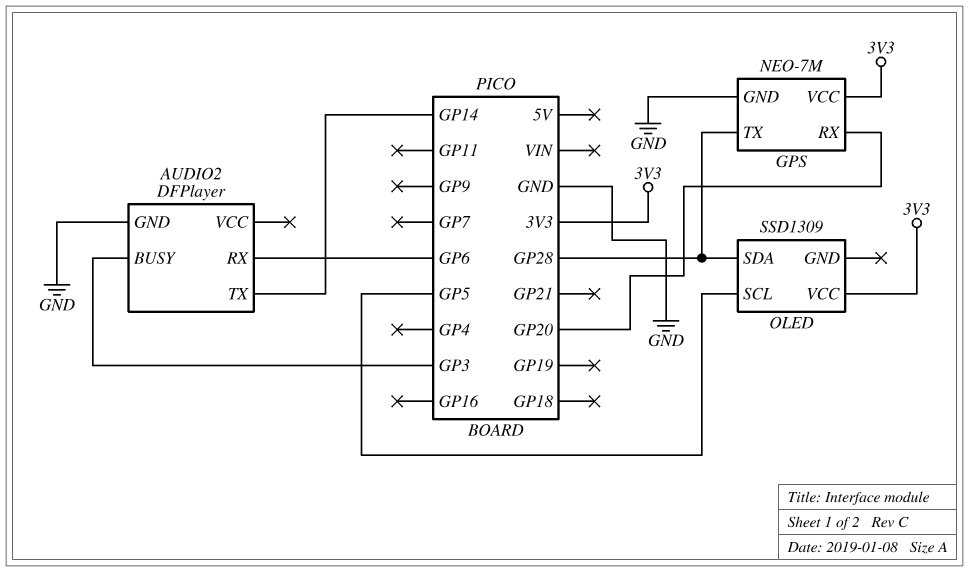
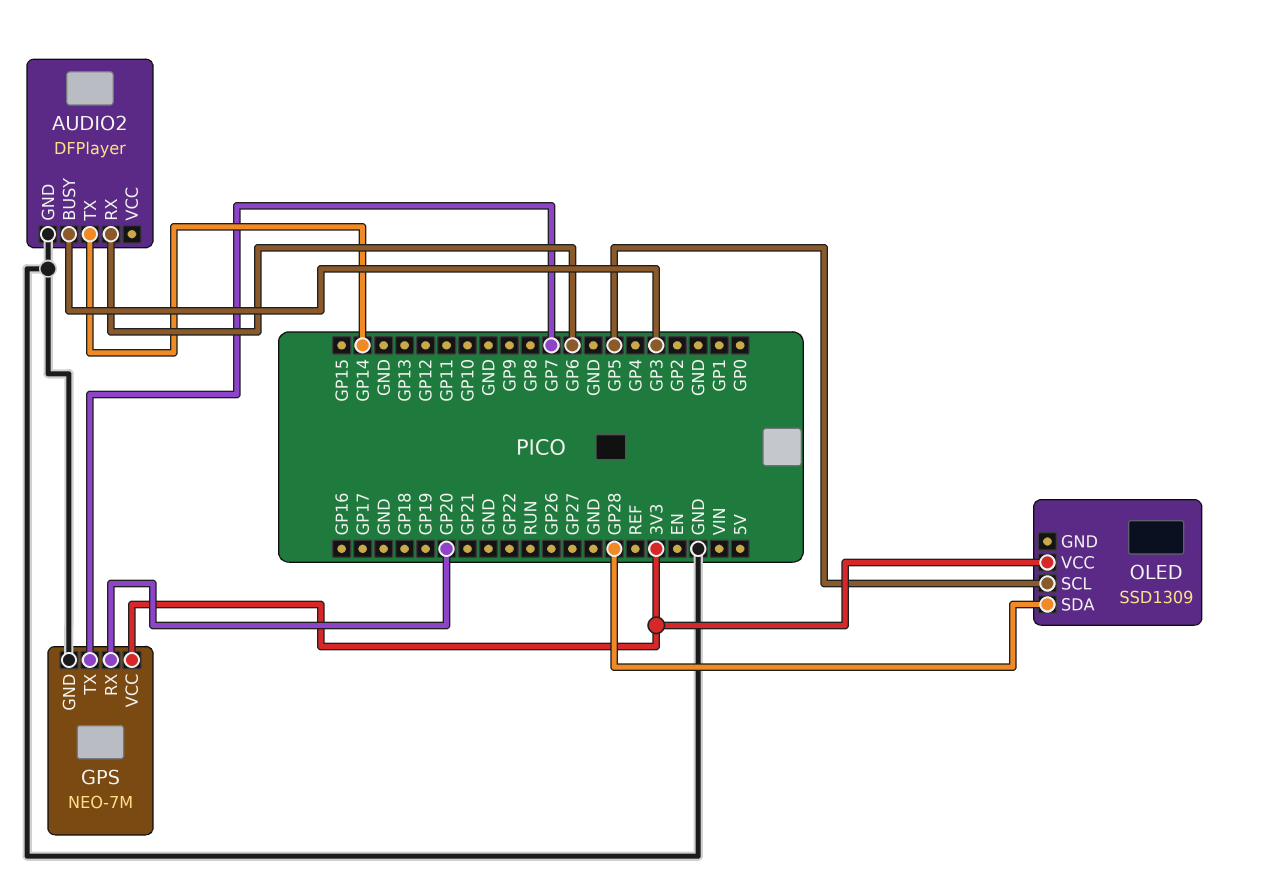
GPS pin TX: GP28 -> GP7

